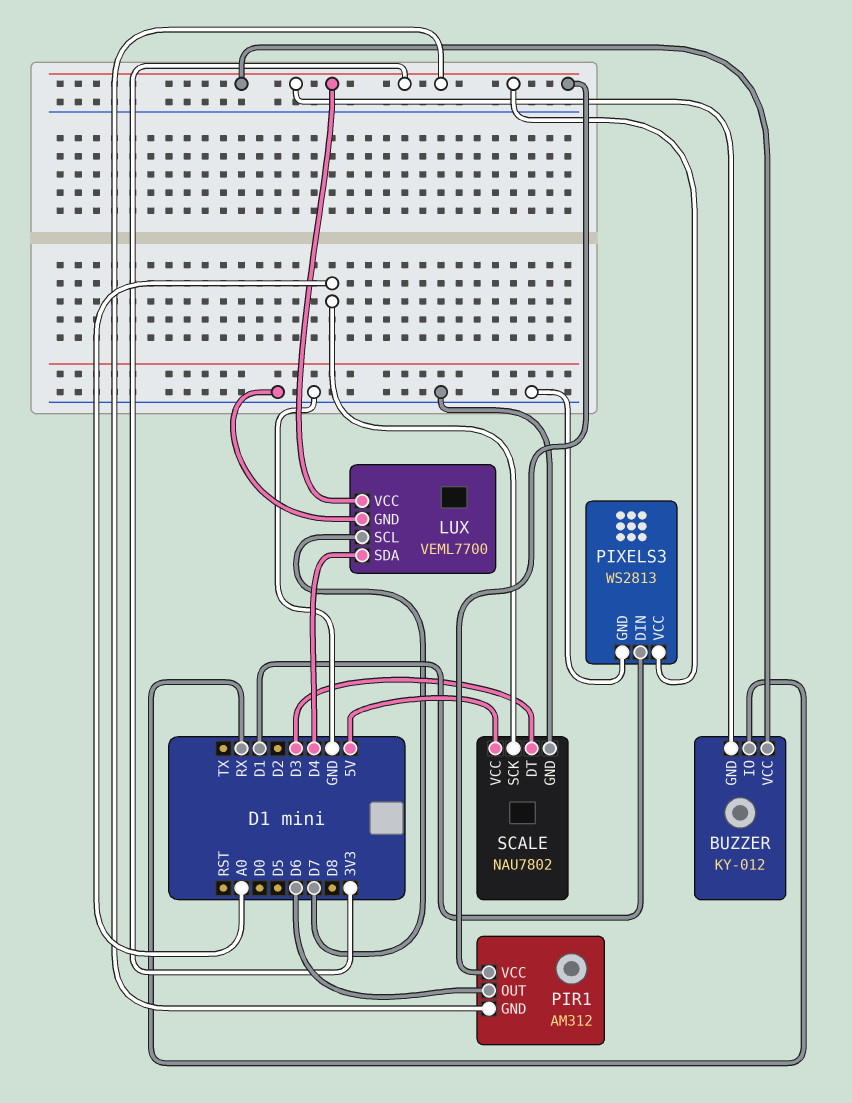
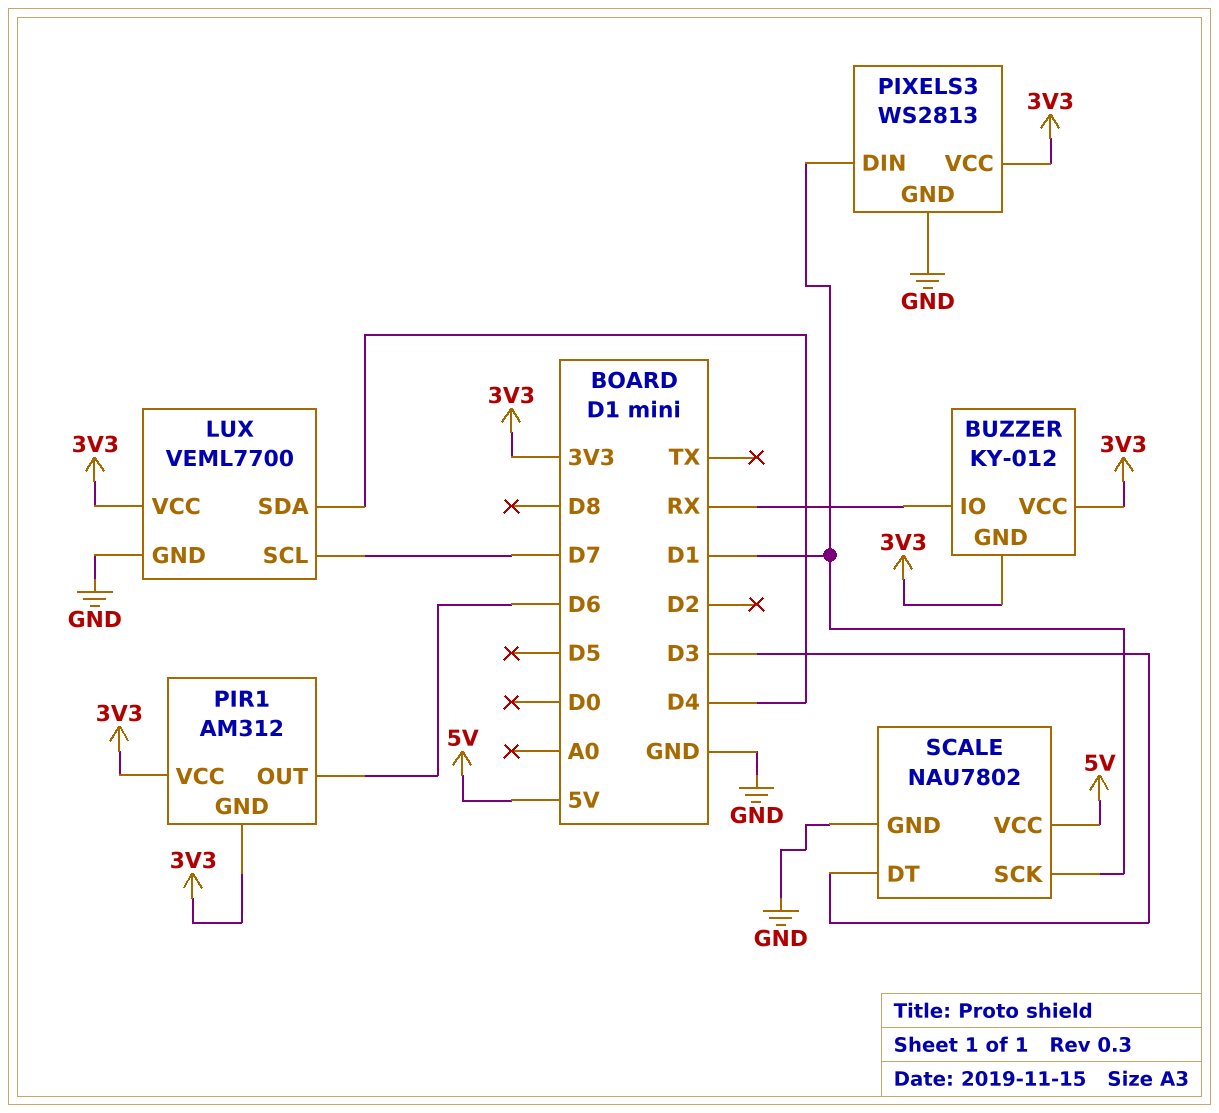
SCALE pin SCK: A0 -> D1

